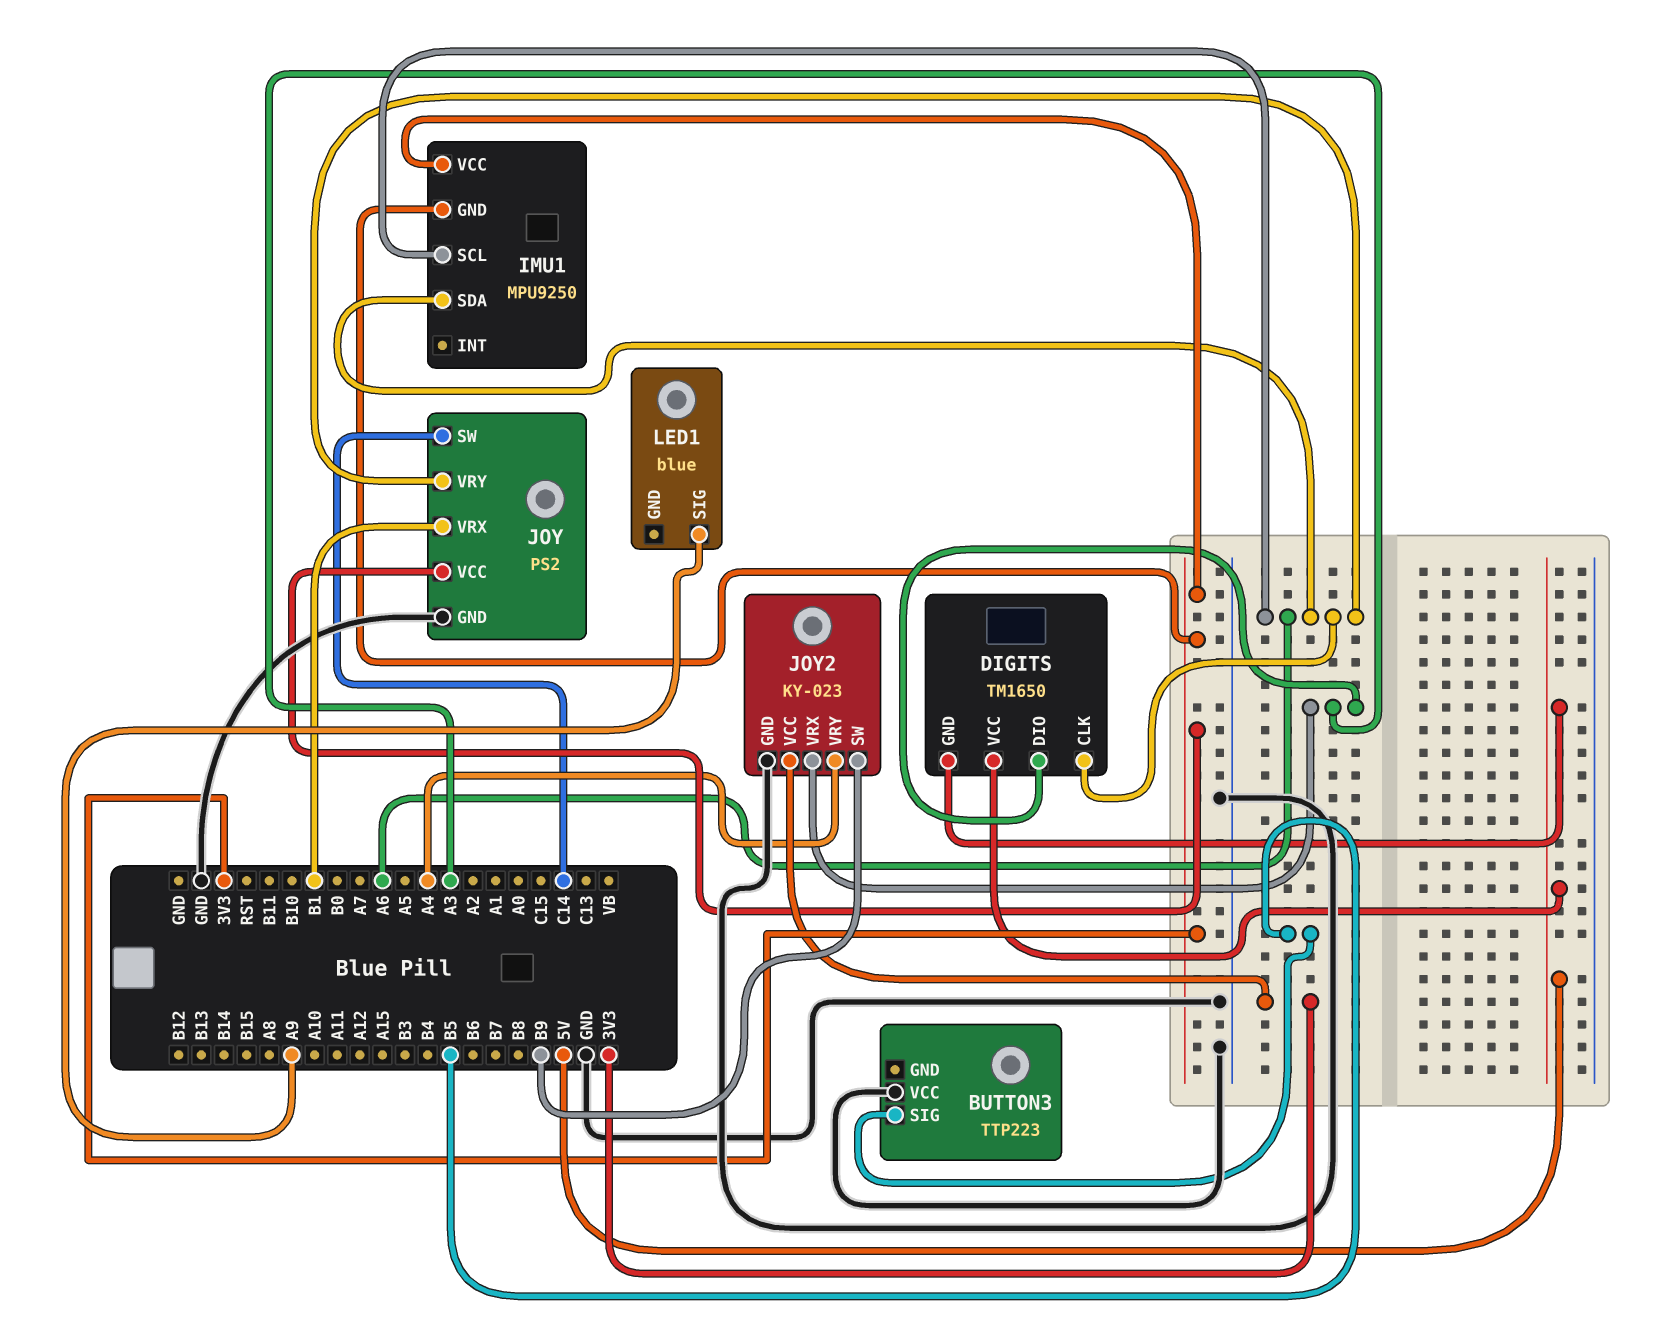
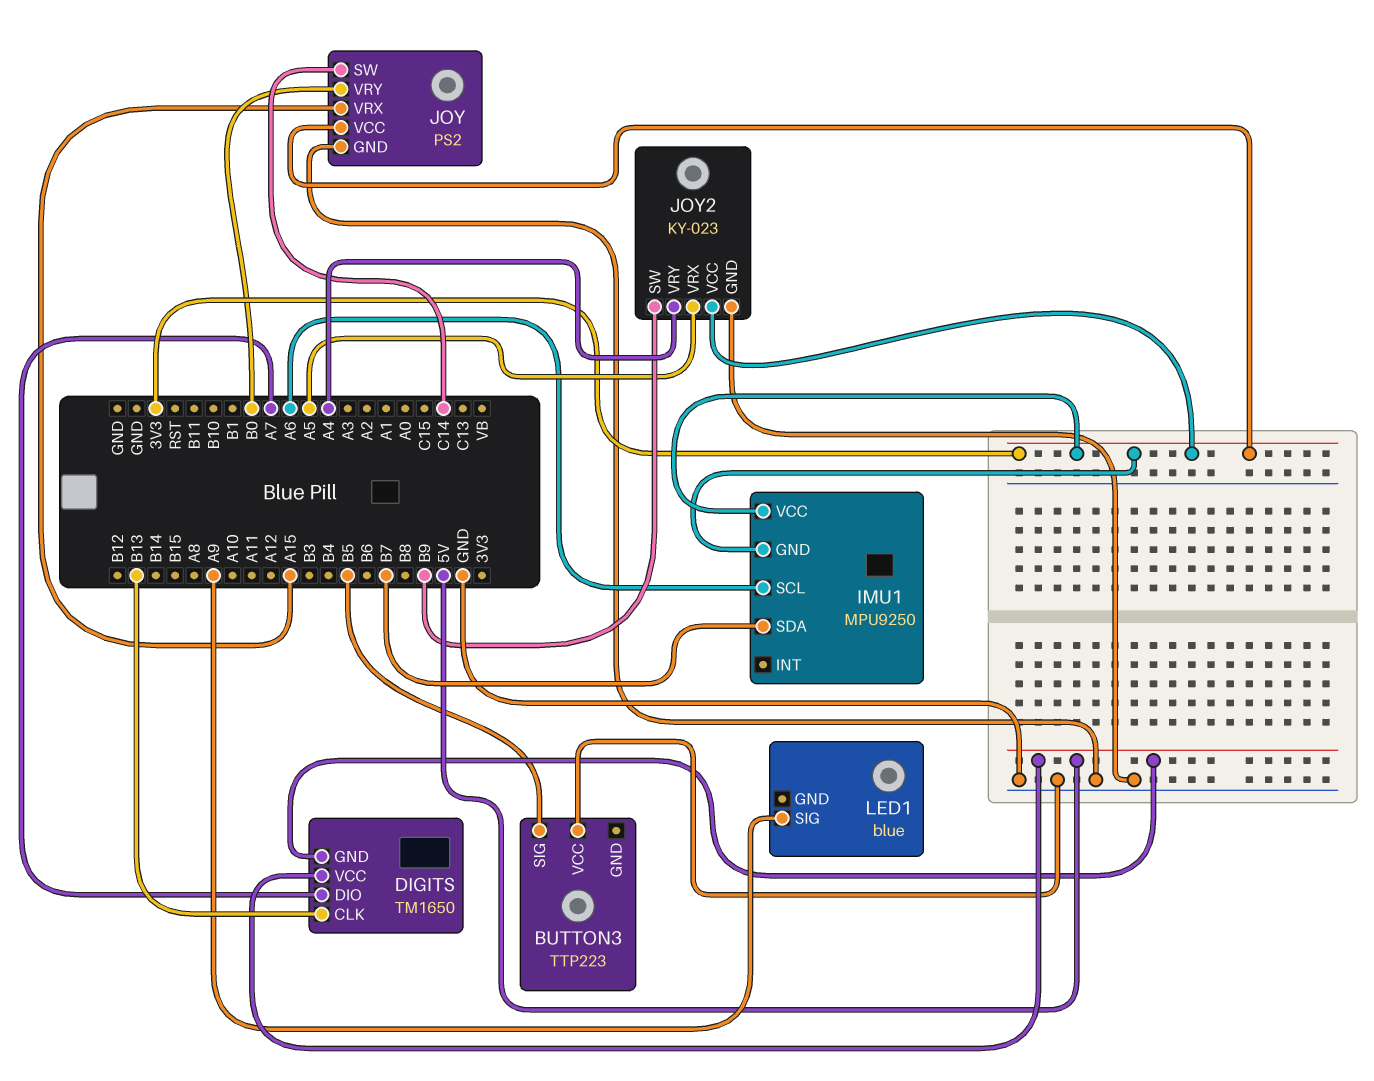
DIGITS pin CLK: A6 -> B13
DIGITS pin DIO: A3 -> A7
IMU1 pin SDA: A6 -> B7
JOY pin VRX: B1 -> A15
JOY pin VRY: A6 -> B0
JOY2 pin VRX: A3 -> A5

